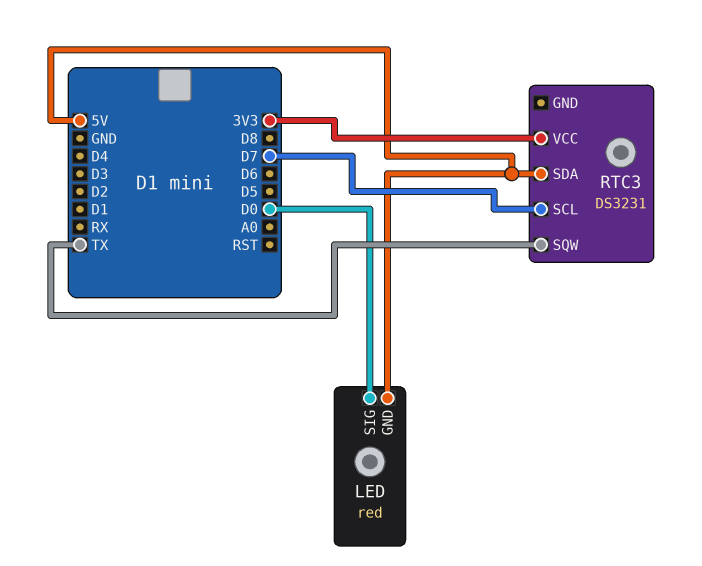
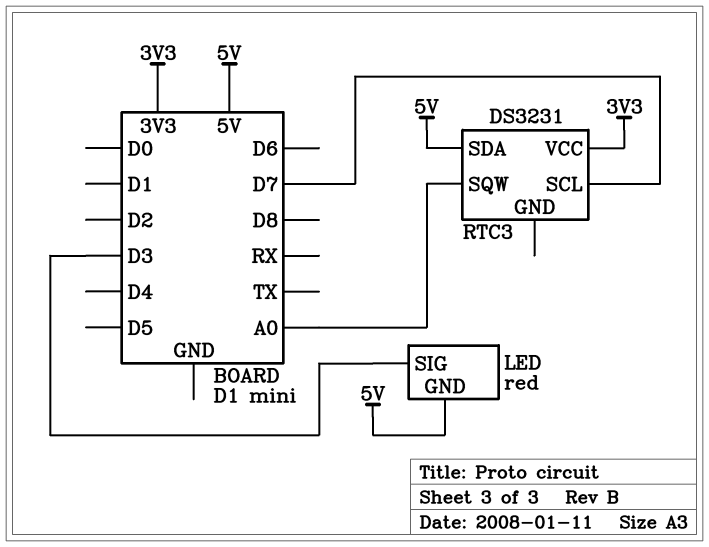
LED pin SIG: D0 -> D3
RTC3 pin SQW: TX -> A0

